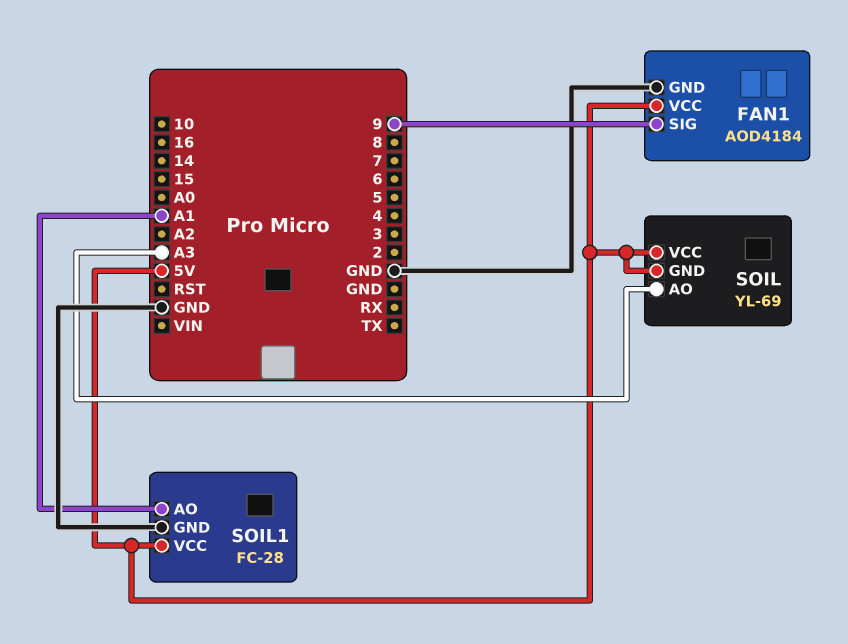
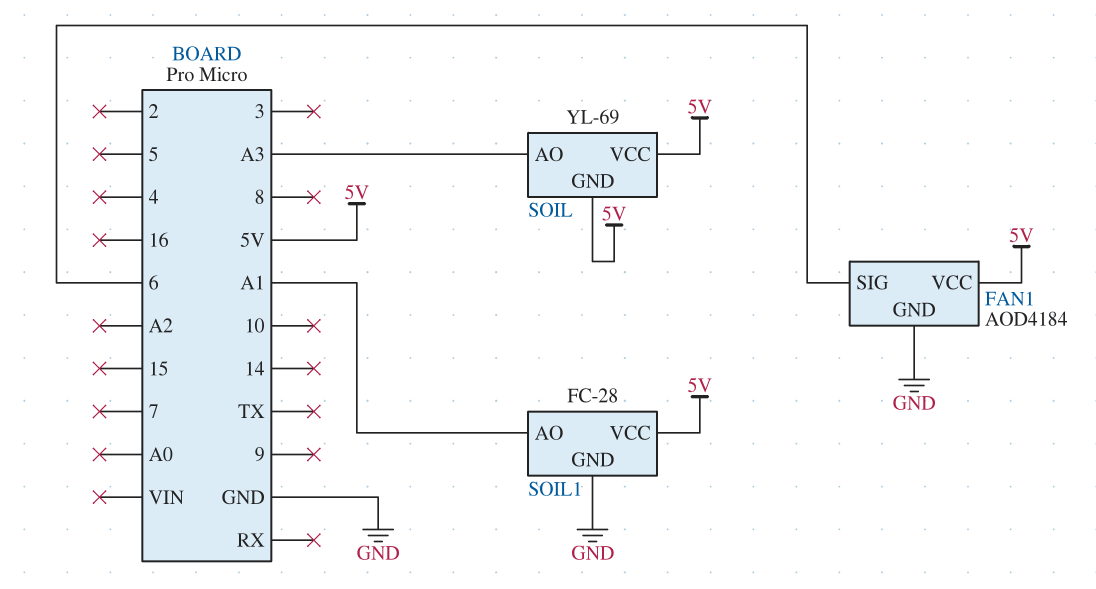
FAN1 pin SIG: 9 -> 6

